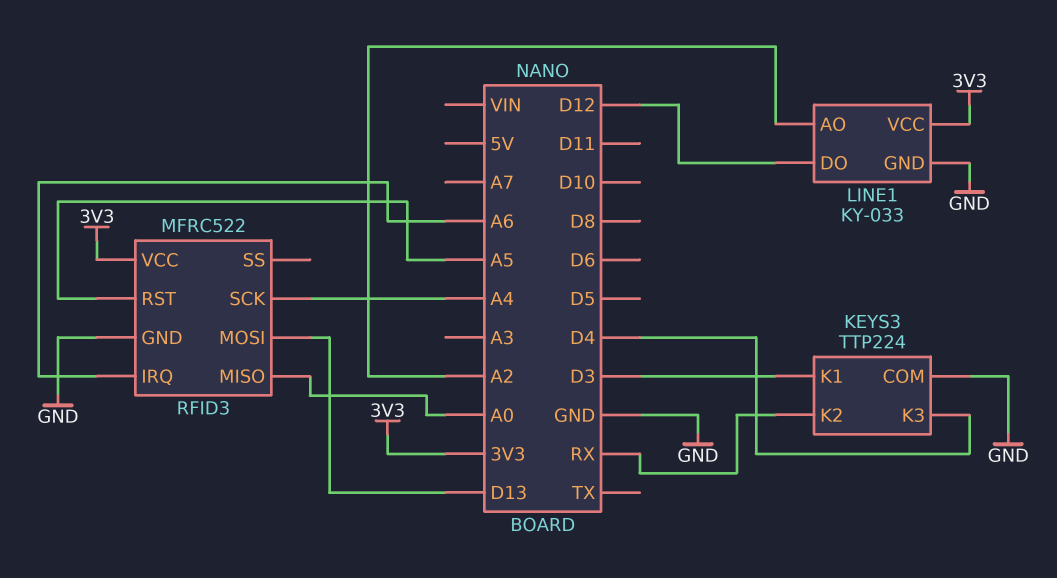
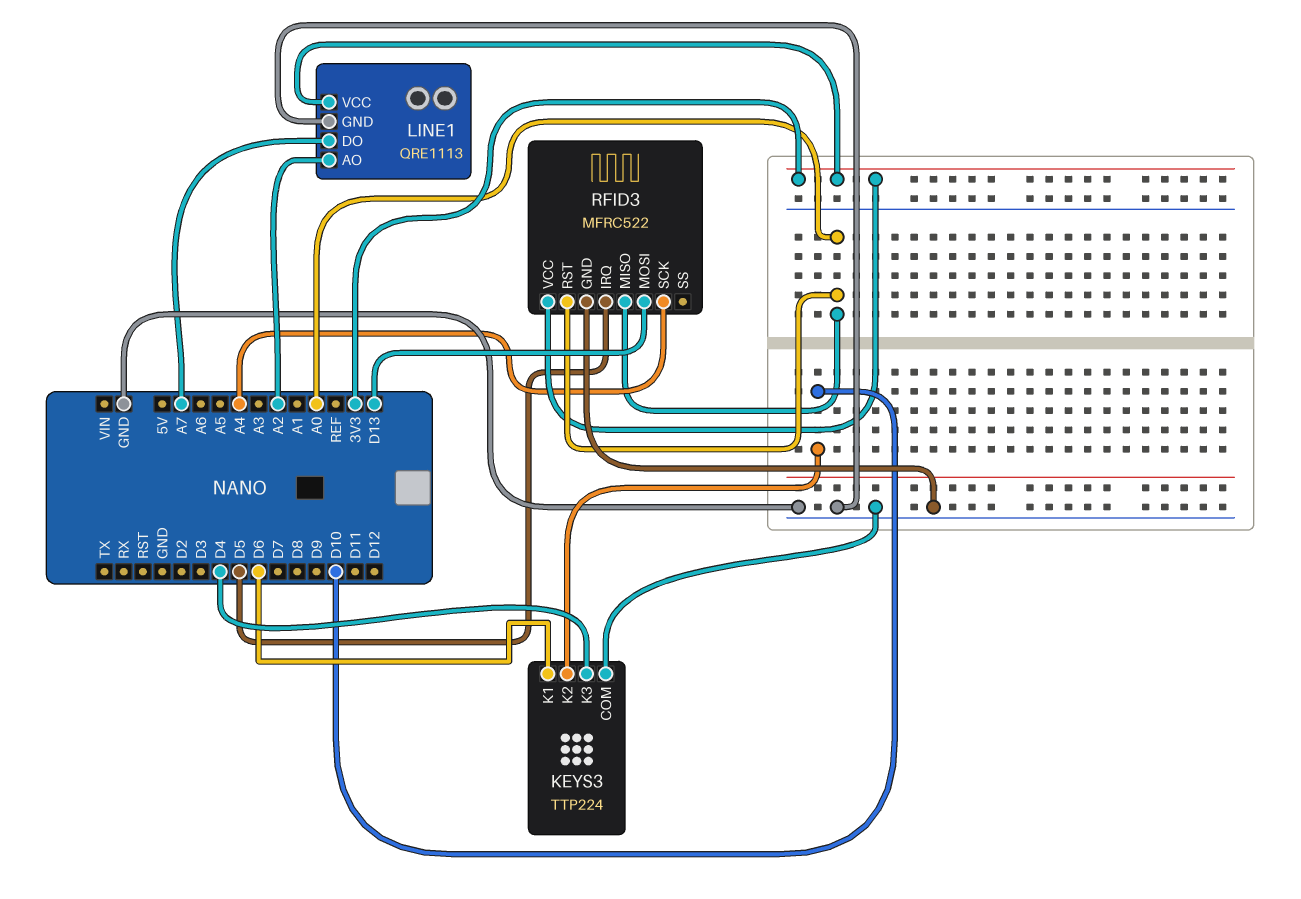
KEYS3 pin K1: D3 -> D6
KEYS3 pin K2: RX -> D10
LINE1: KY-033 -> QRE1113
LINE1 pin DO: D12 -> A7
RFID3 pin IRQ: A6 -> D5
RFID3 pin RST: A5 -> A0

